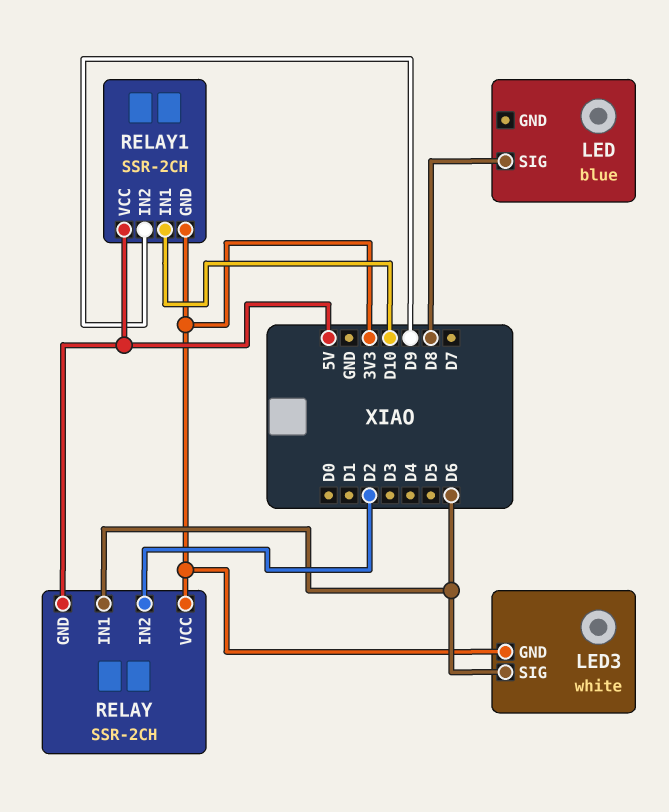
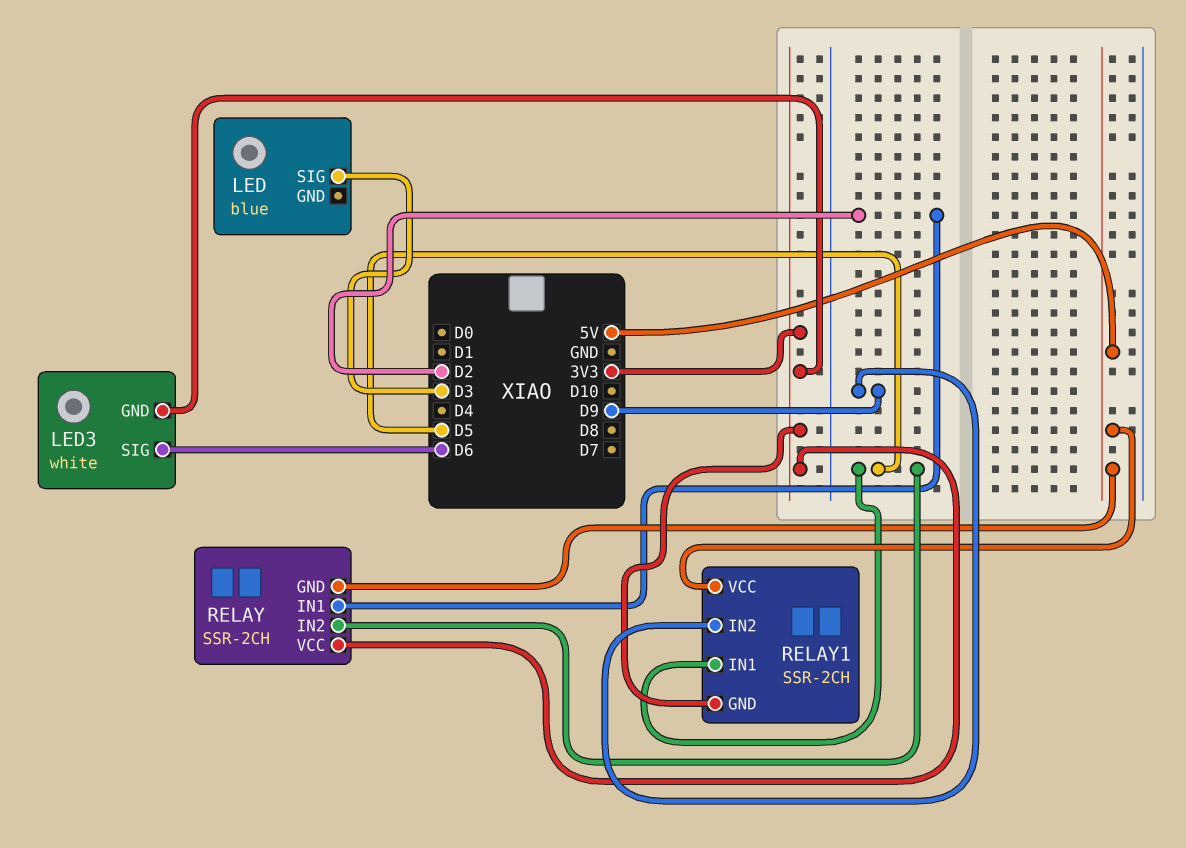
LED pin SIG: D8 -> D3
RELAY pin IN1: D6 -> D2
RELAY pin IN2: D2 -> D5
RELAY1 pin IN1: D10 -> D5

